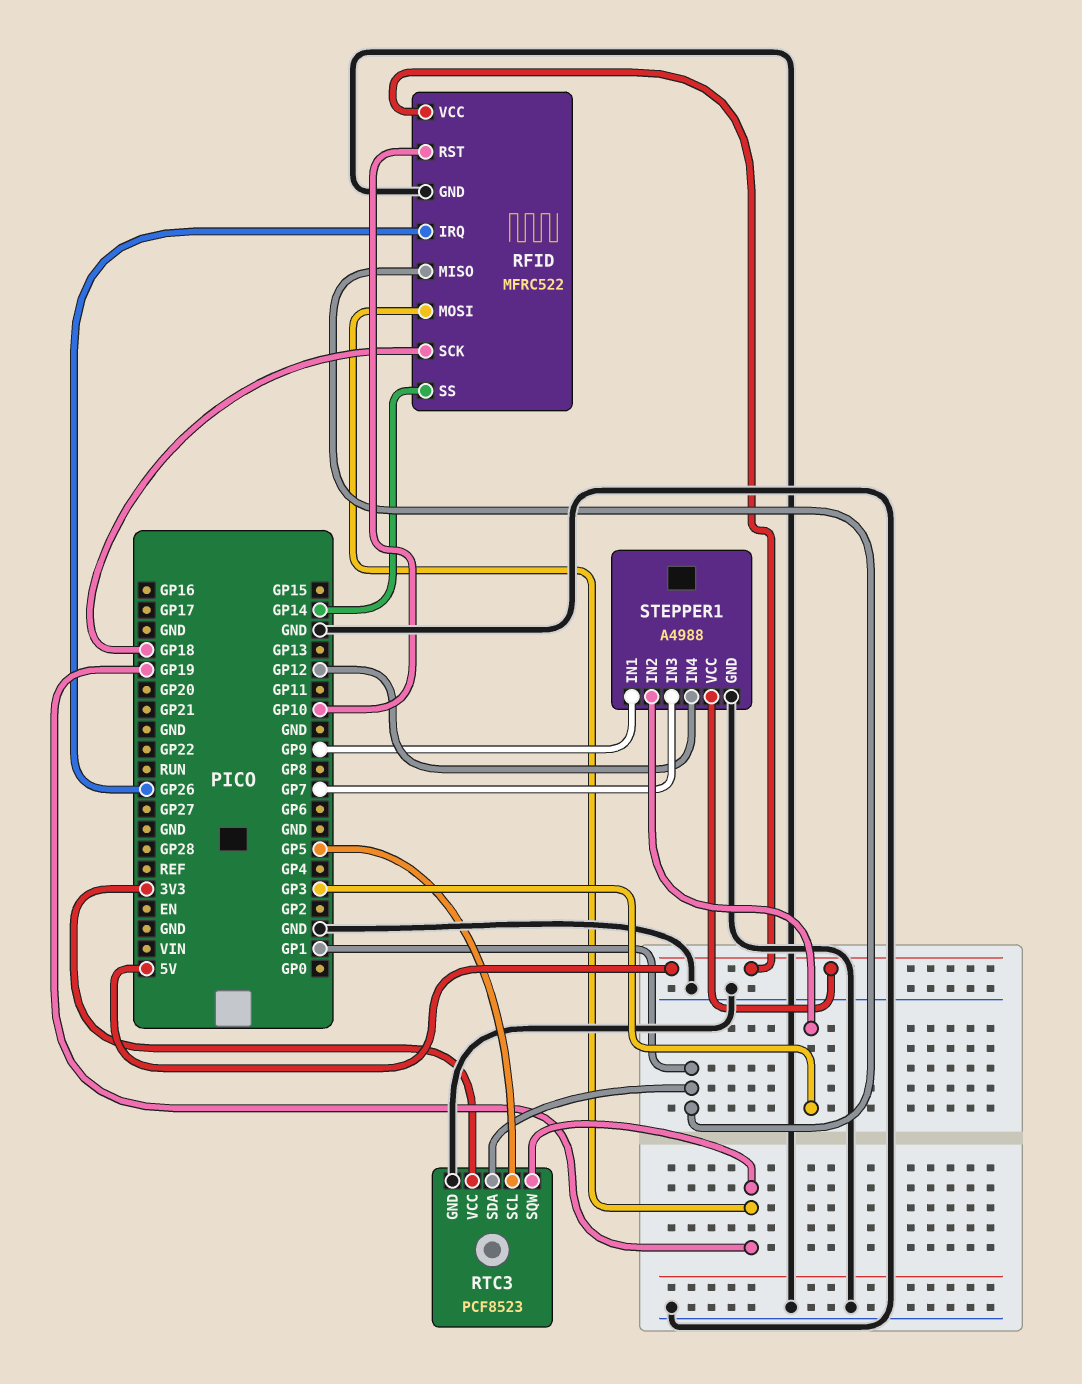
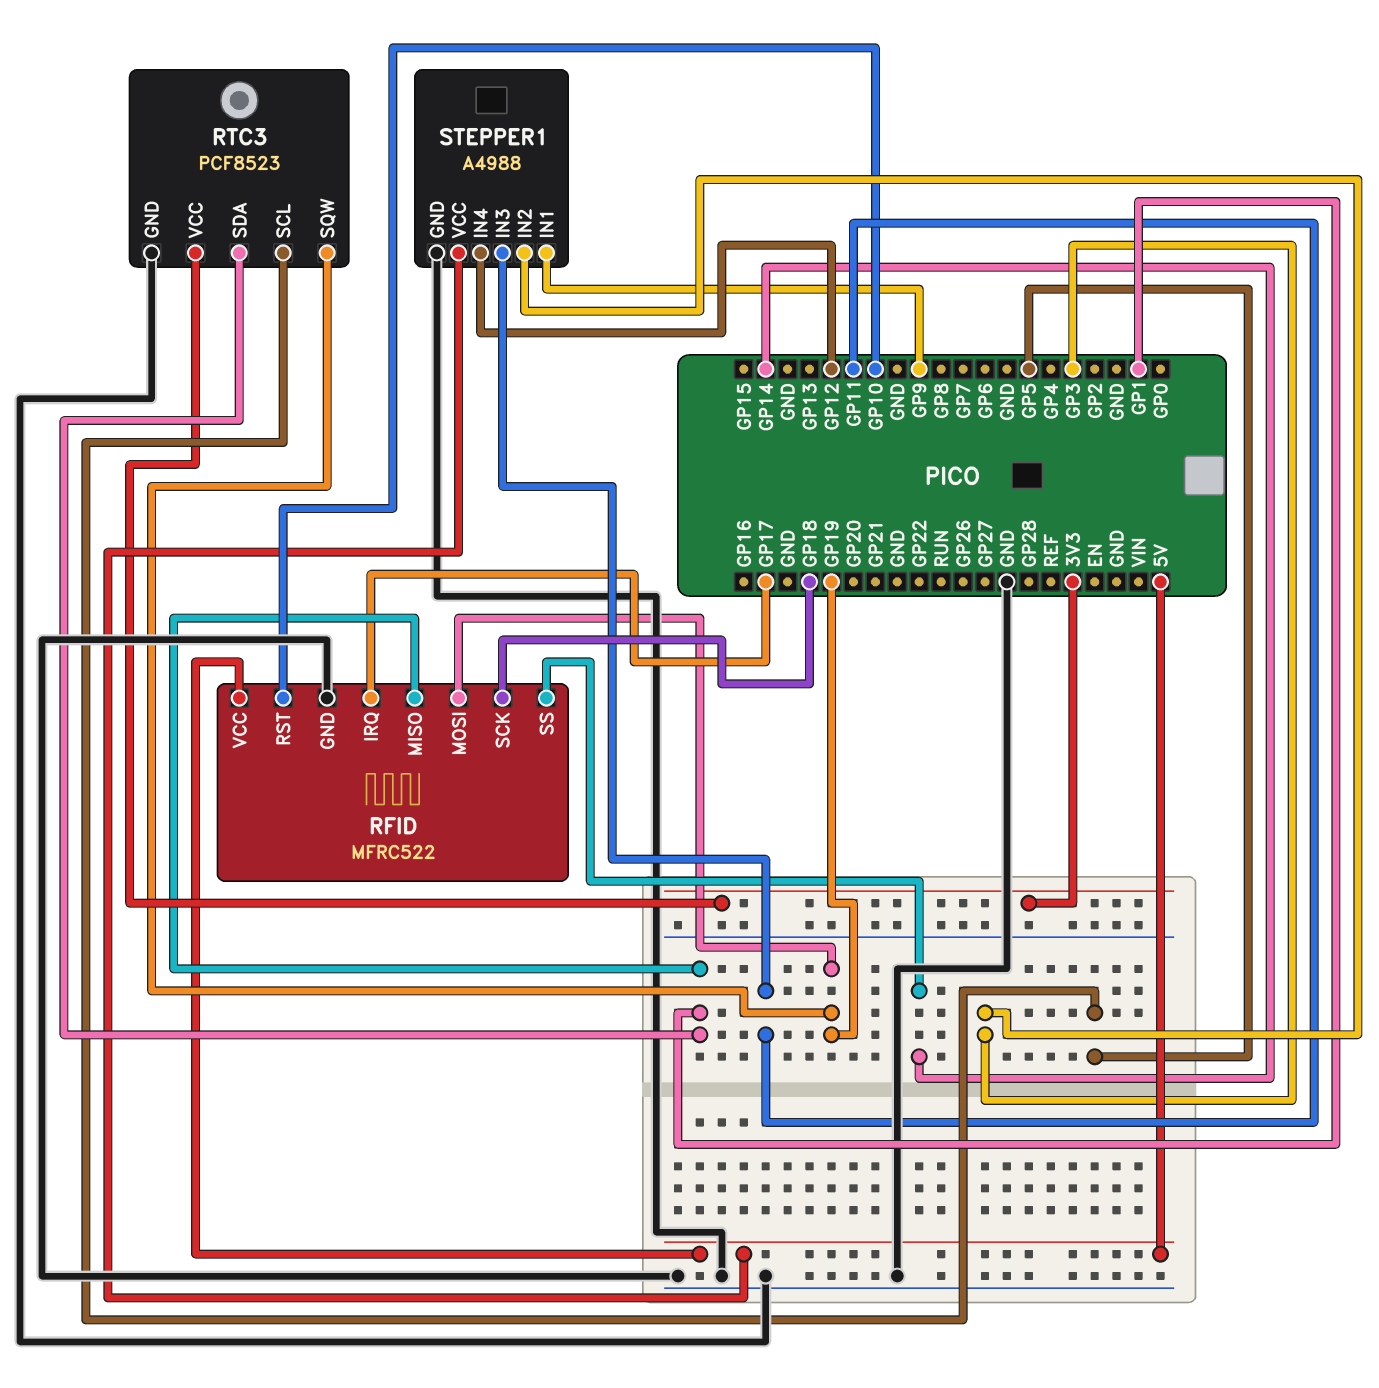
RFID pin IRQ: GP26 -> GP17
STEPPER1 pin IN3: GP7 -> GP11

